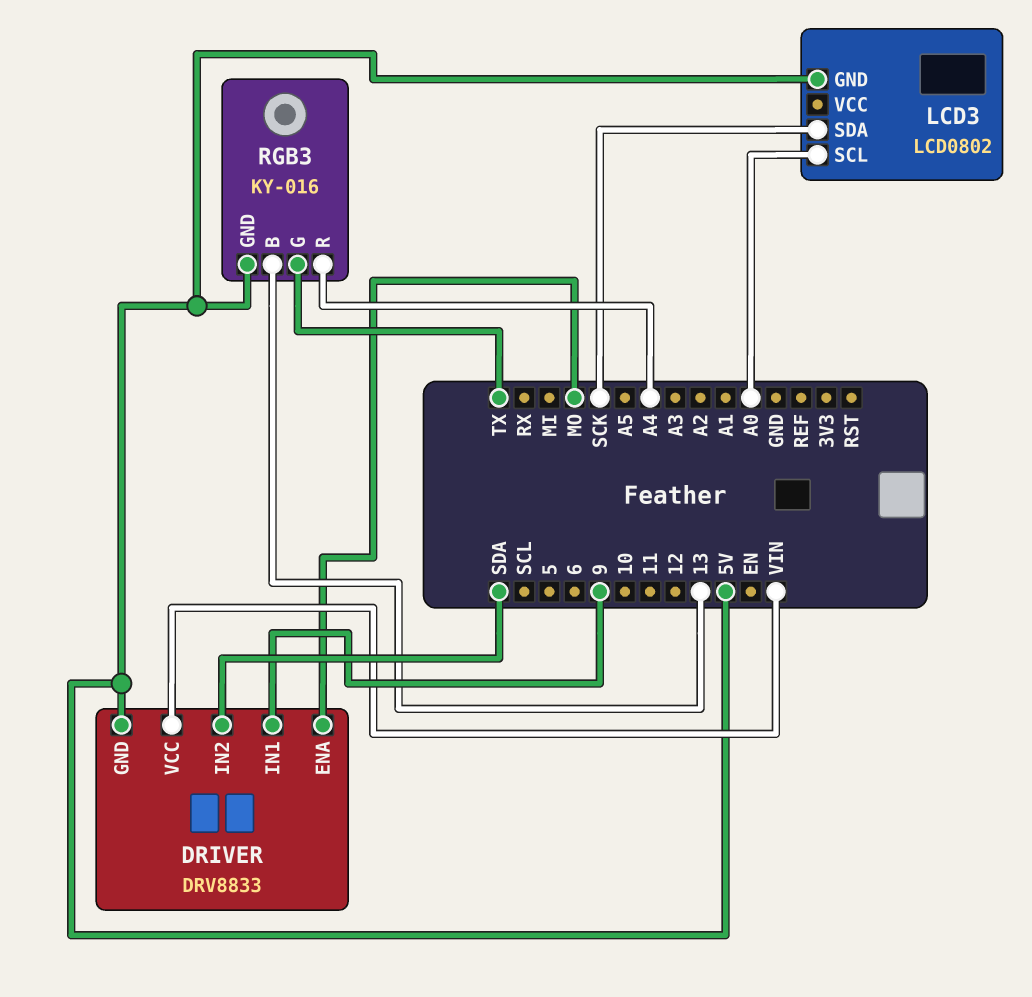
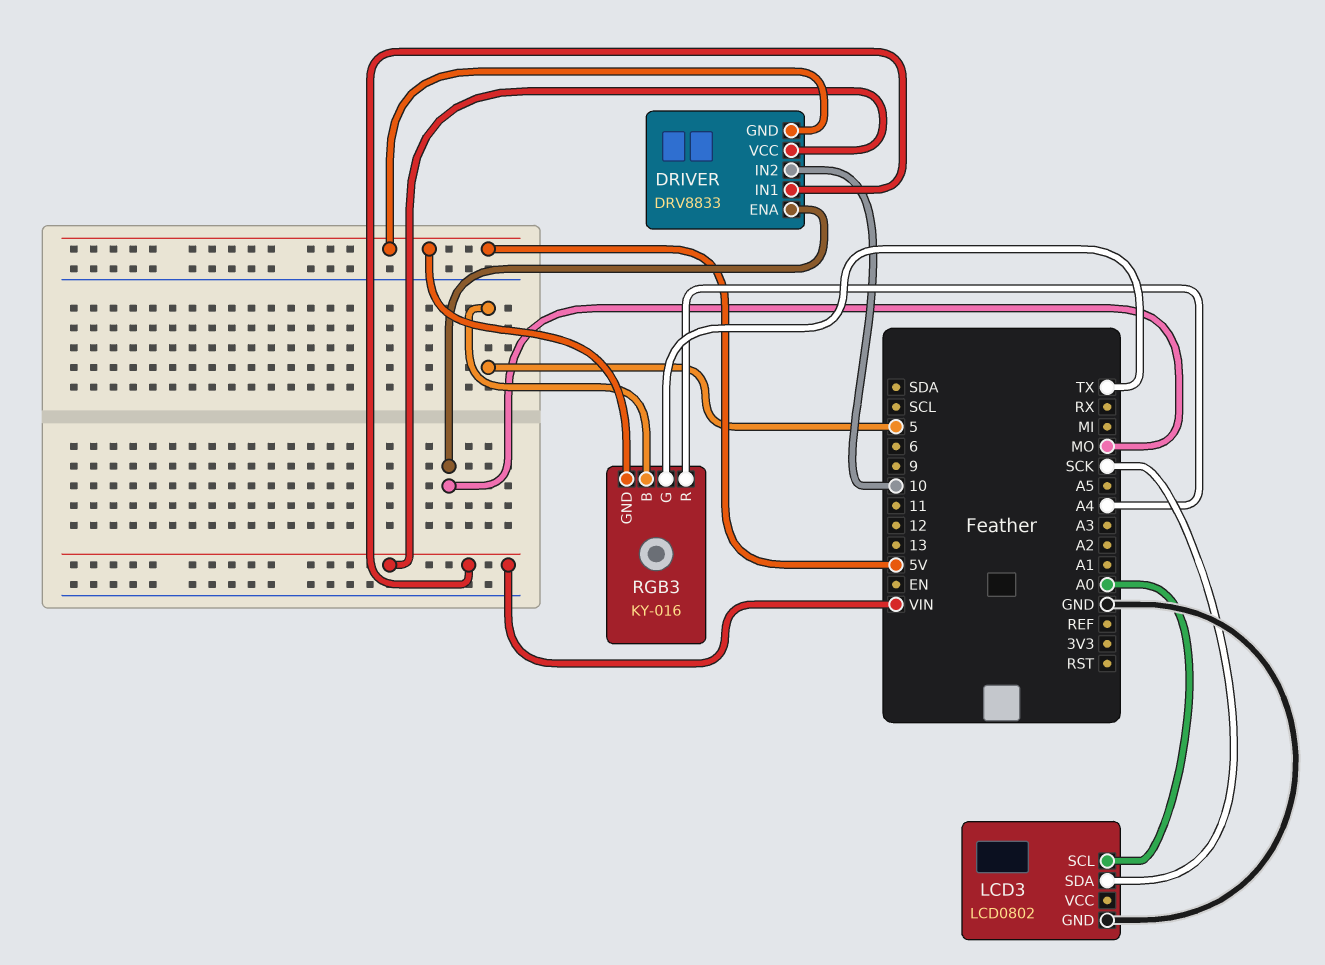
DRIVER pin IN1: 9 -> VIN
DRIVER pin IN2: SDA -> 10
LCD3 pin GND: 5V -> GND
RGB3 pin B: 13 -> 5

